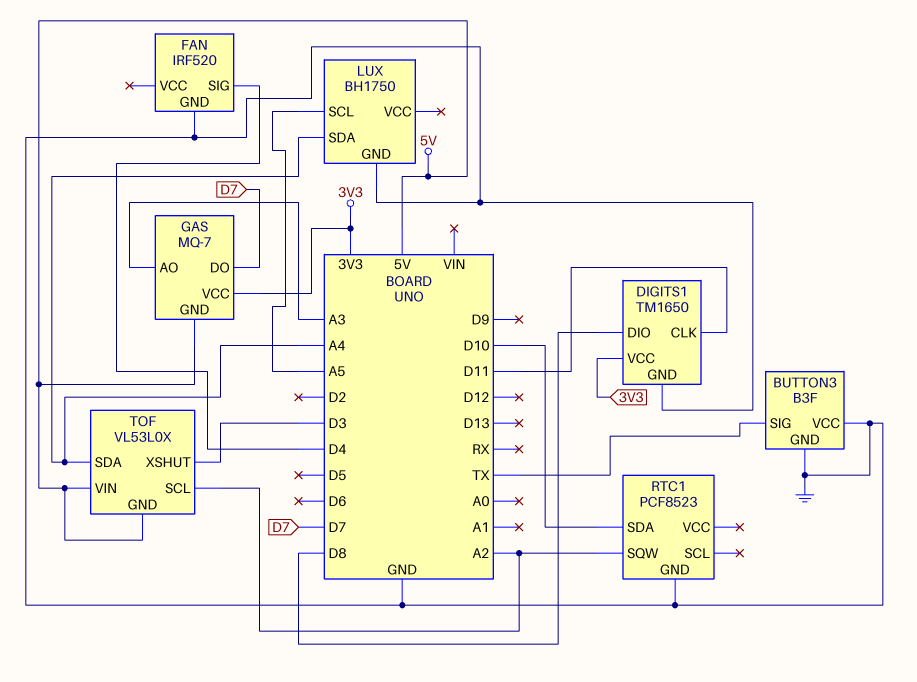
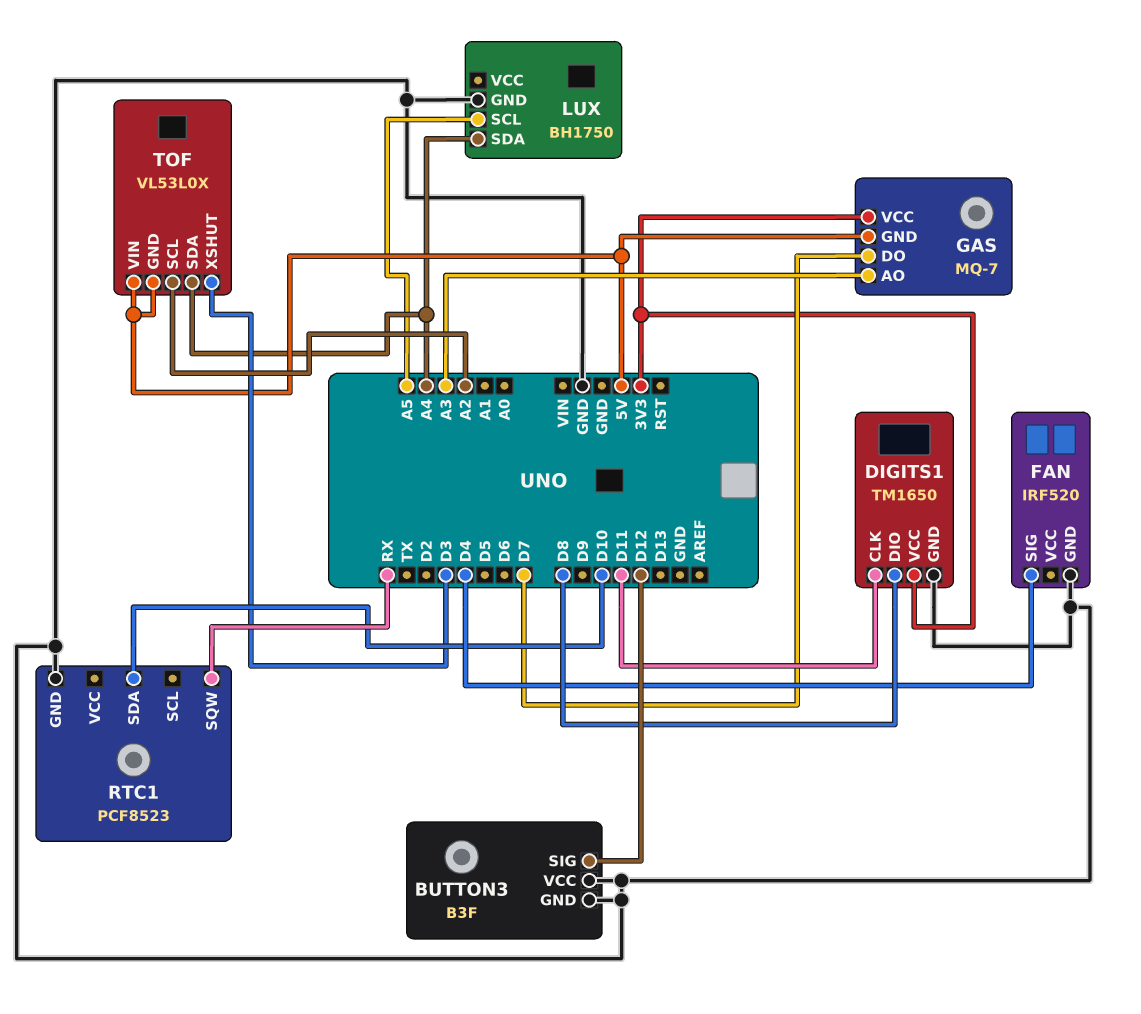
BUTTON3 pin SIG: TX -> D12
RTC1 pin SQW: A2 -> RX

